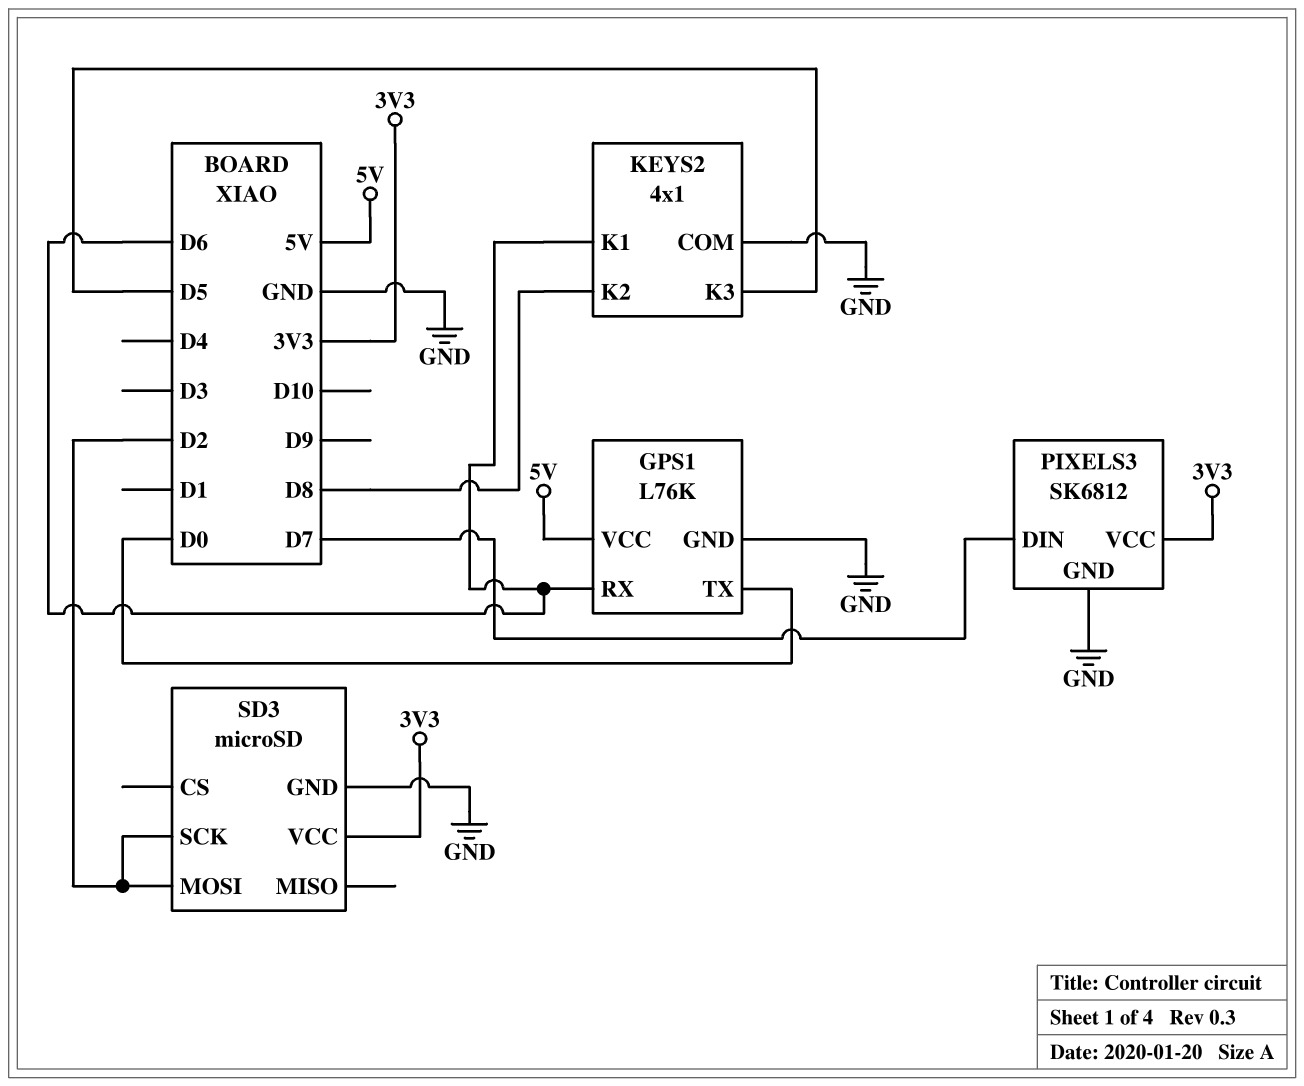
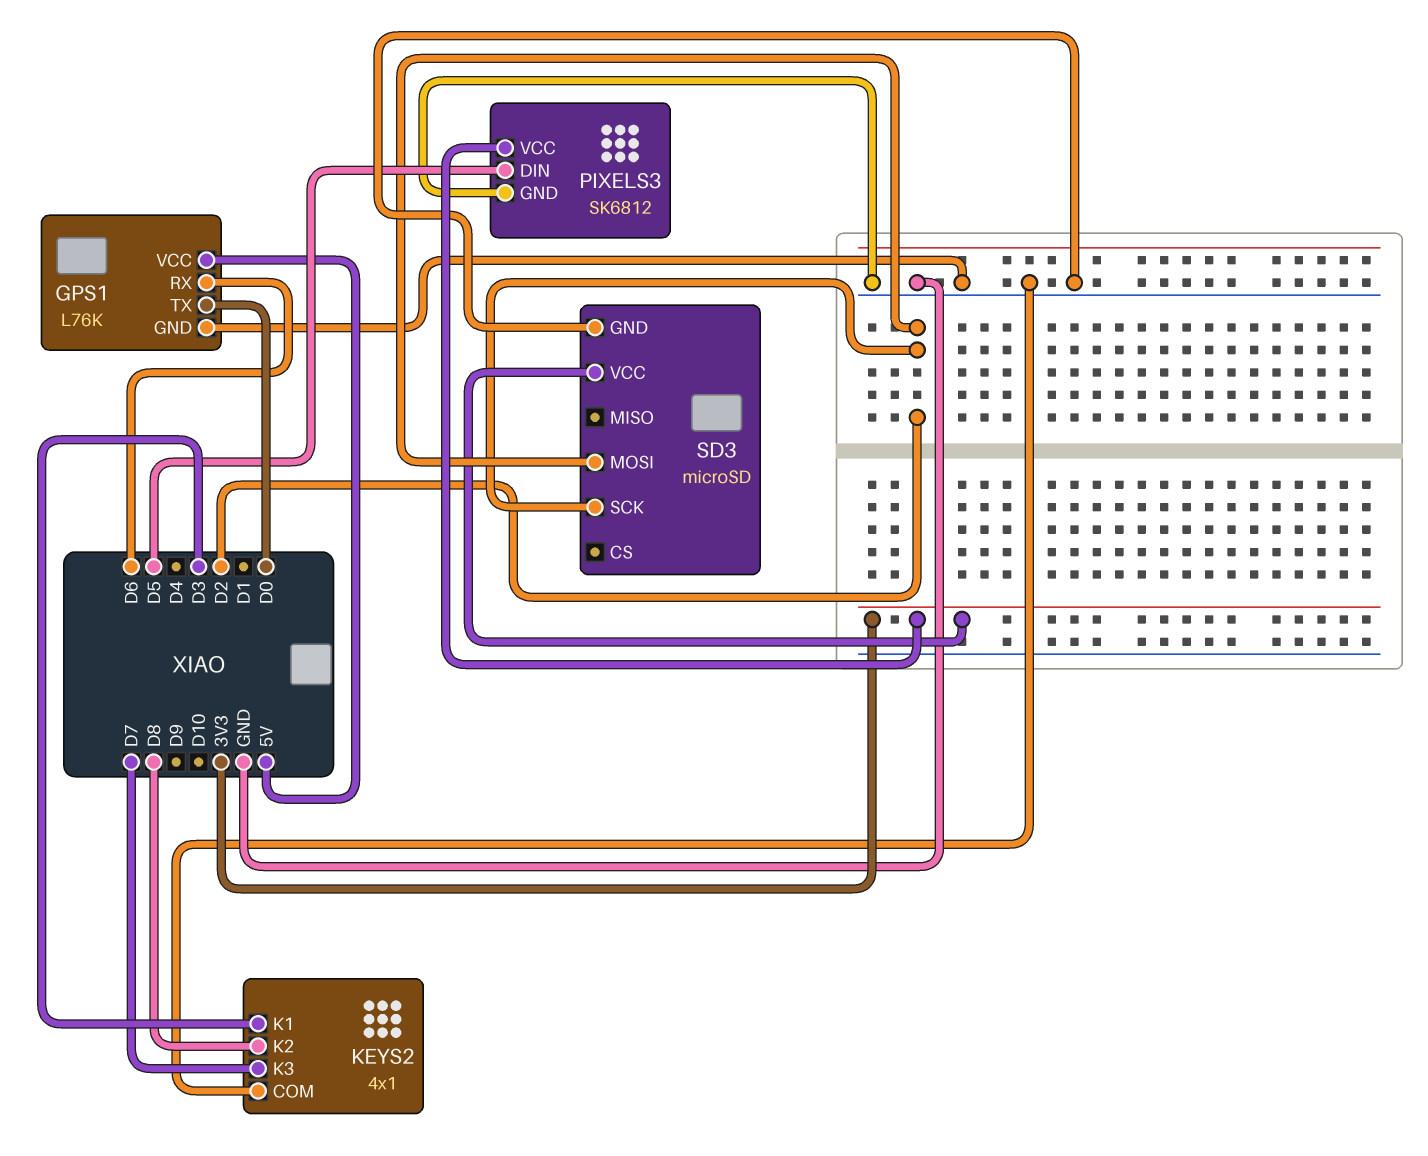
KEYS2 pin K1: D6 -> D3
KEYS2 pin K3: D5 -> D7
PIXELS3 pin DIN: D7 -> D5

